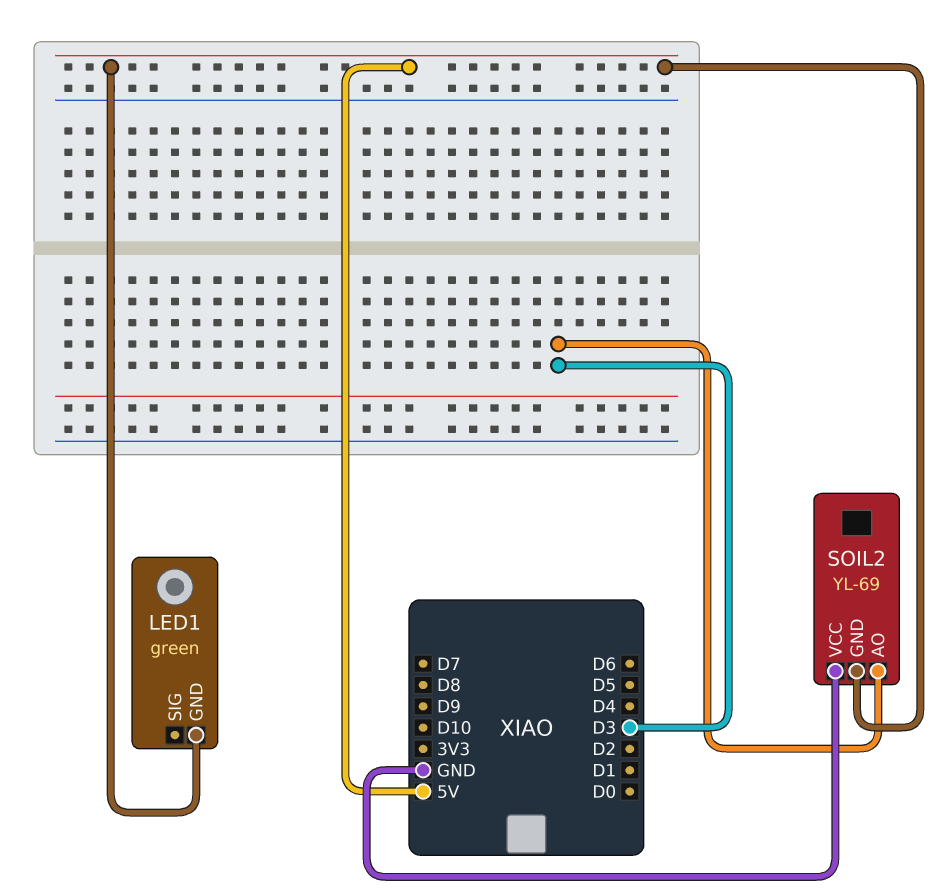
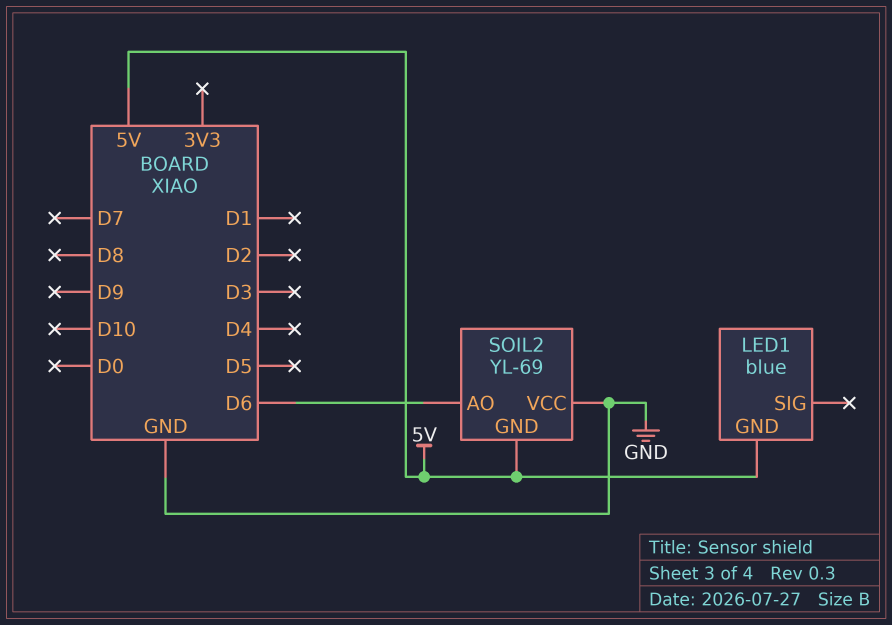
LED1: green -> blue
SOIL2 pin AO: D3 -> D6

